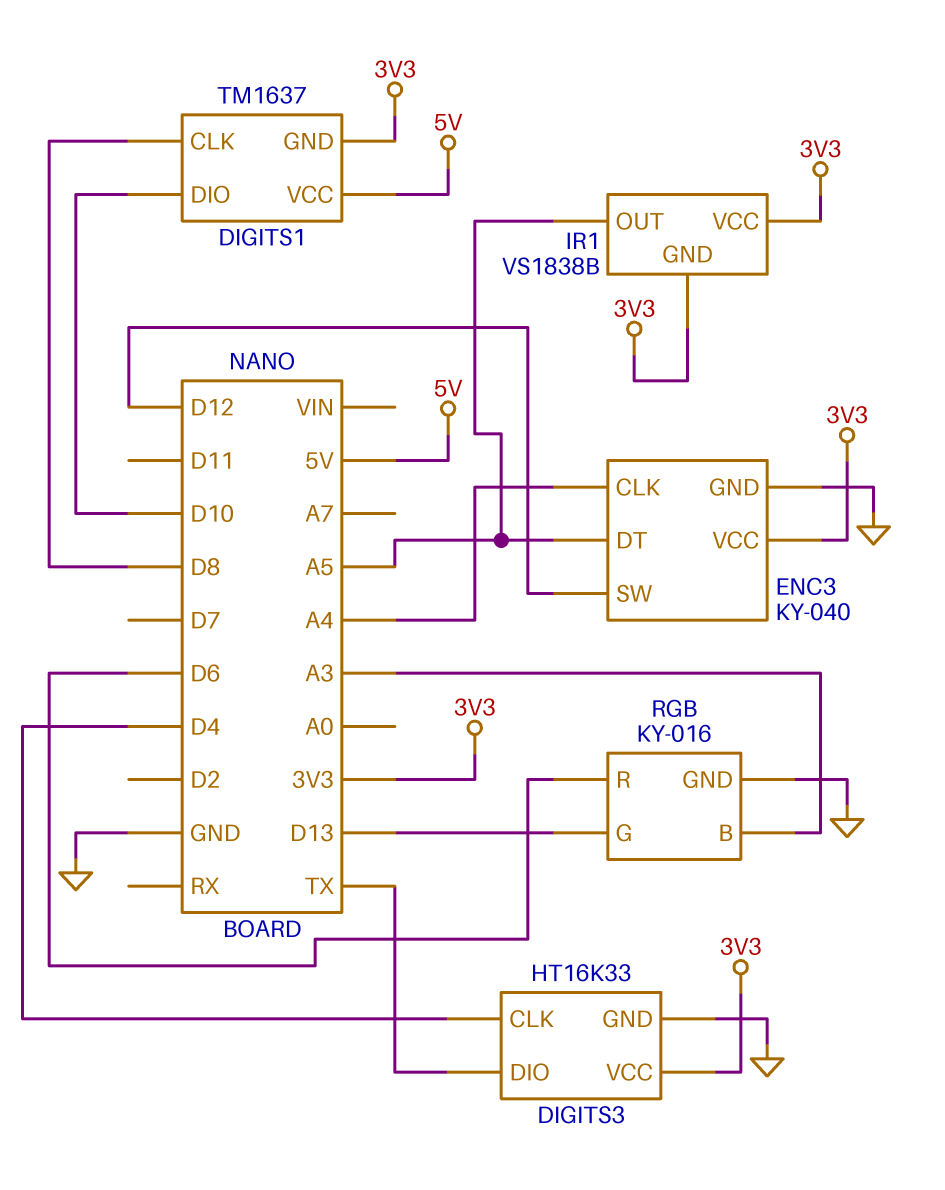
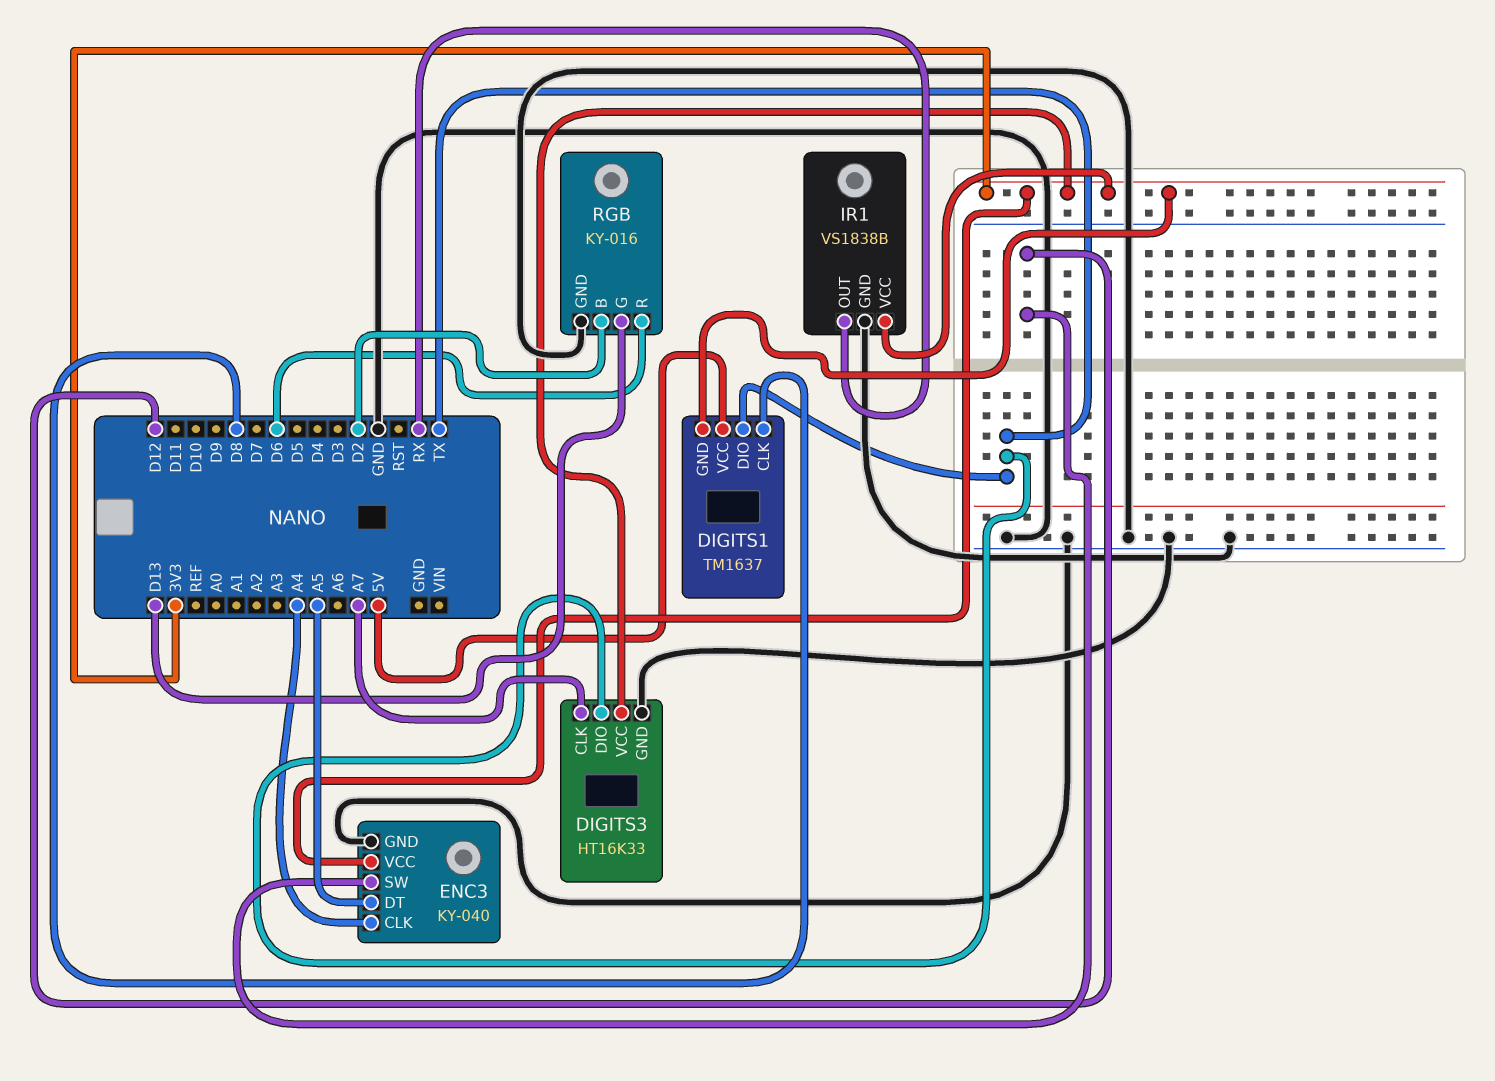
DIGITS1 pin DIO: D10 -> TX
DIGITS3 pin CLK: D4 -> A7
IR1 pin GND: 3V3 -> GND
IR1 pin OUT: A5 -> RX
RGB pin B: A3 -> D2

